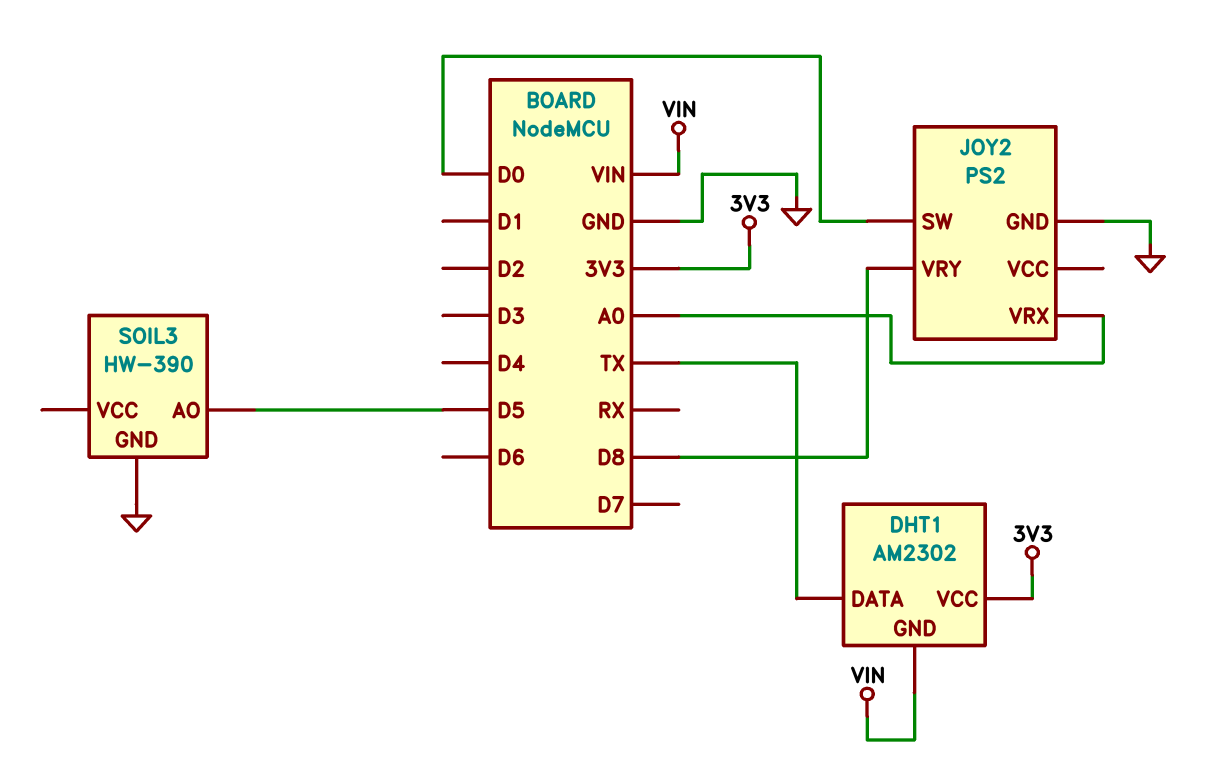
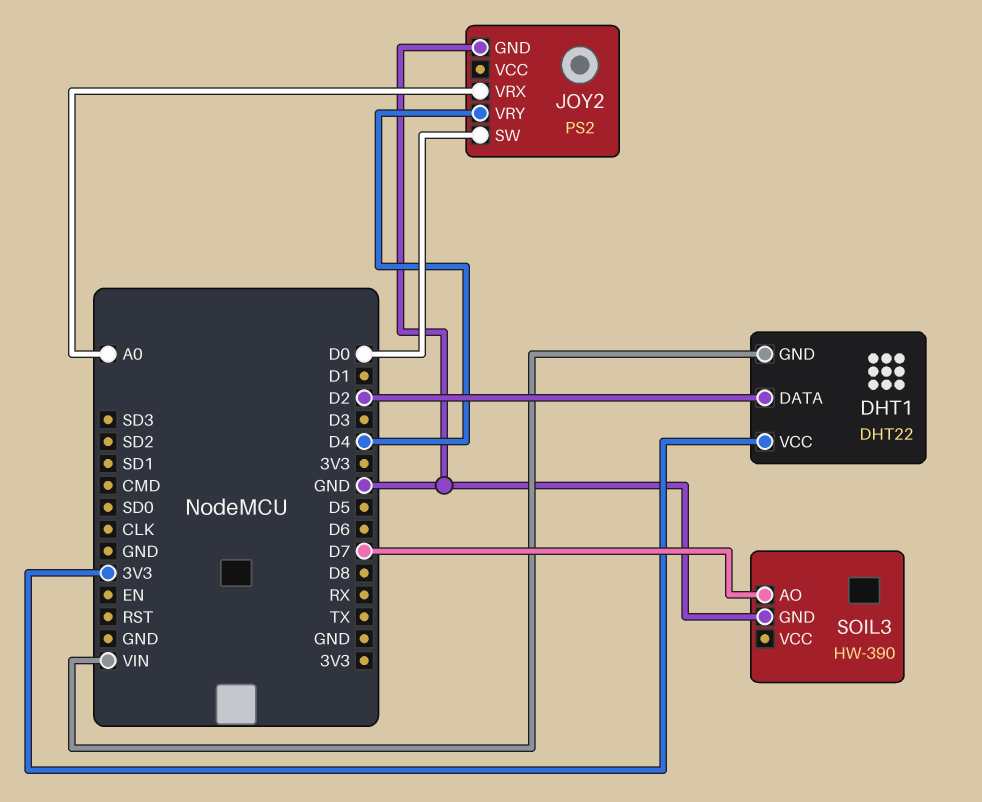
DHT1: AM2302 -> DHT22
DHT1 pin DATA: TX -> D2
JOY2 pin VRY: D8 -> D4
SOIL3 pin AO: D5 -> D7

